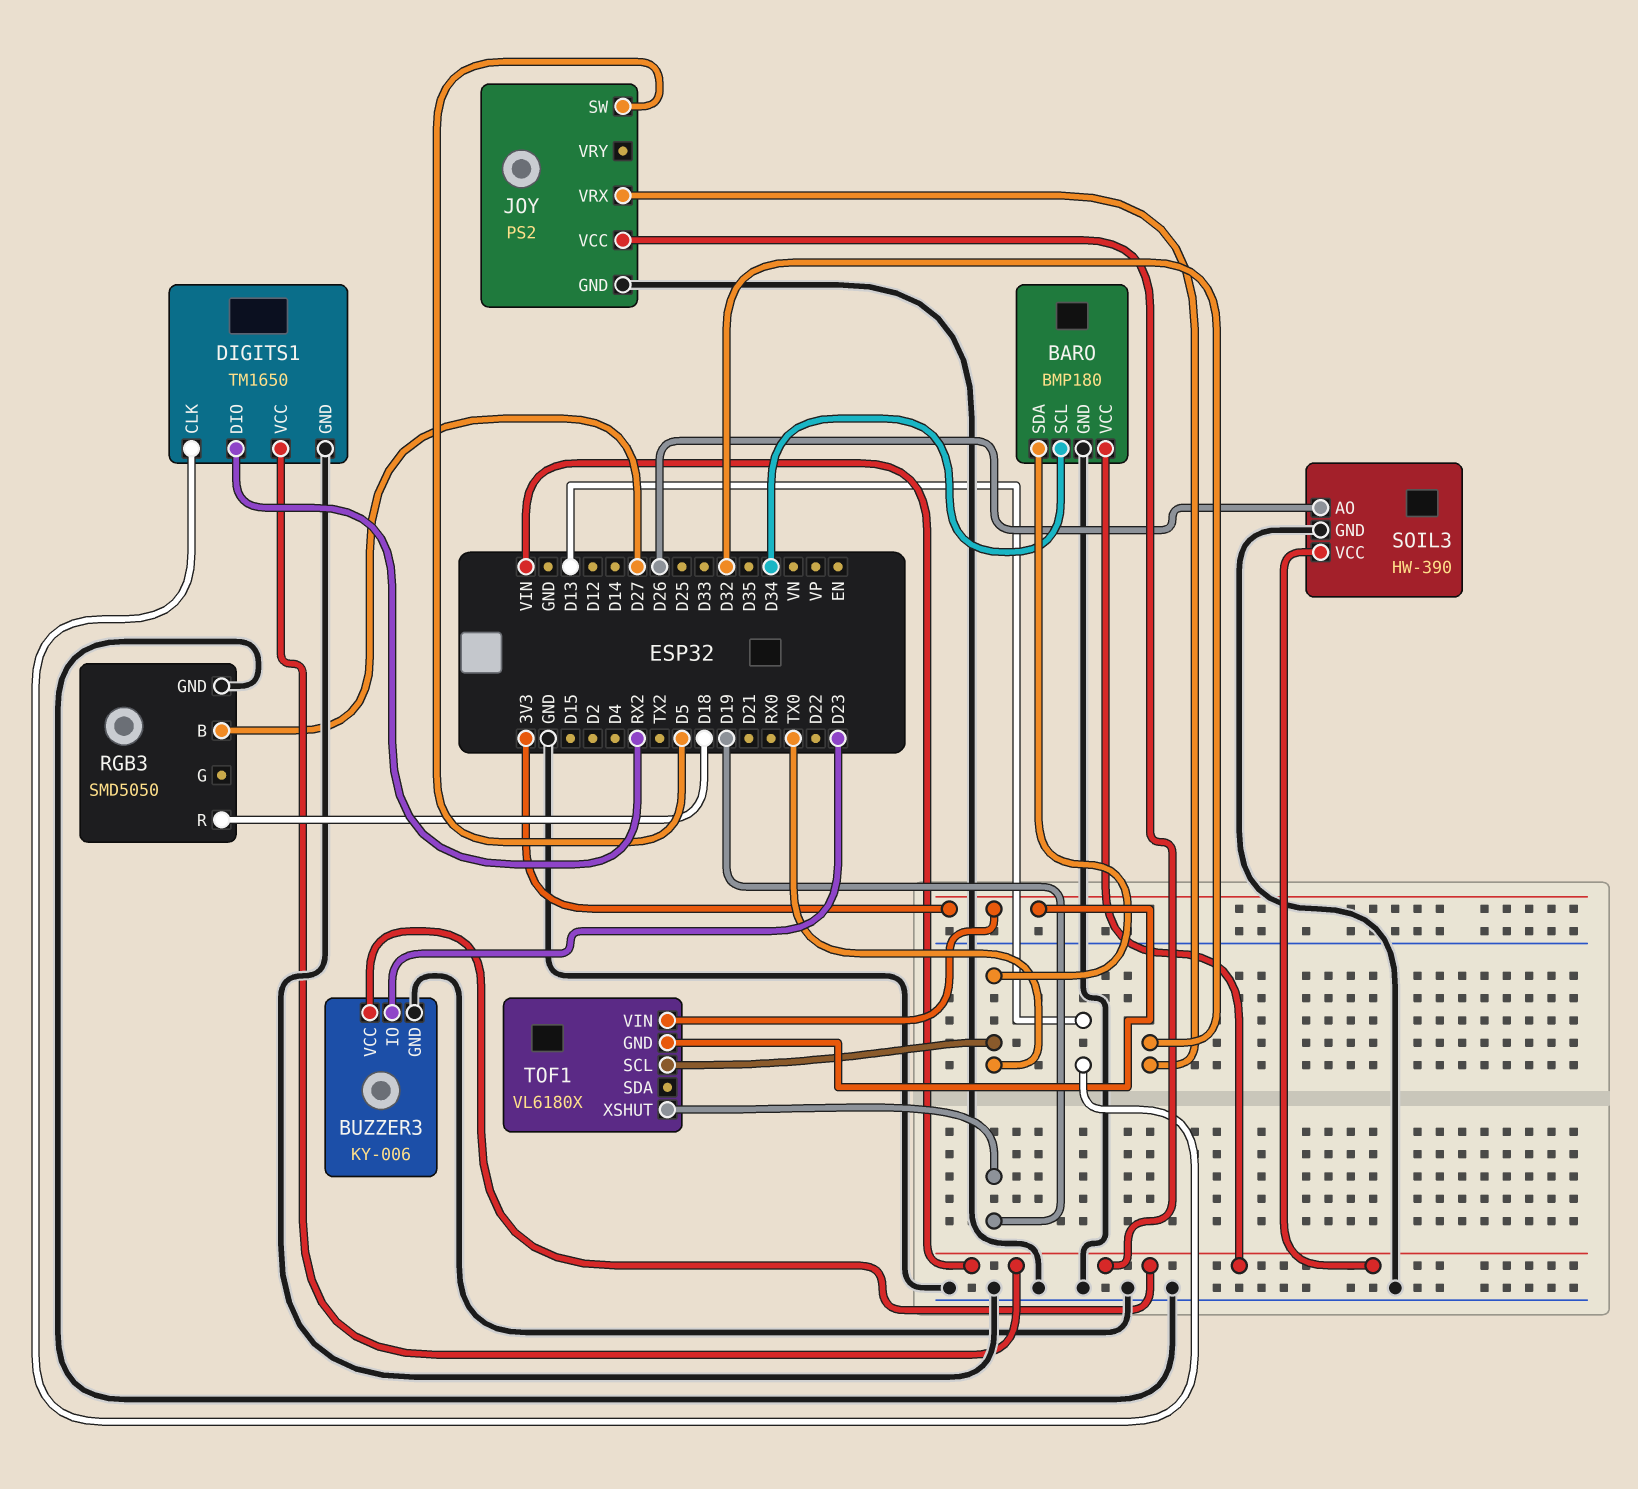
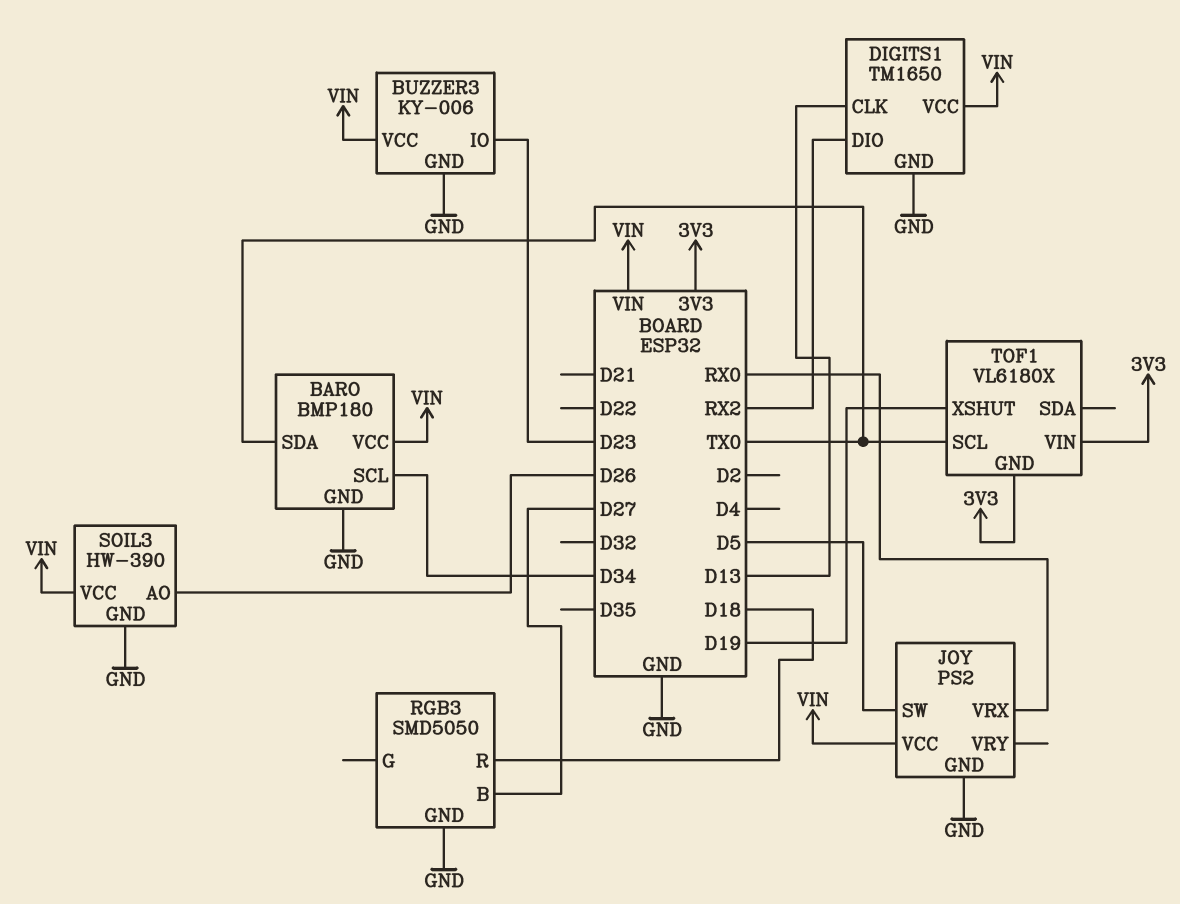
JOY pin VRX: D32 -> RX0

